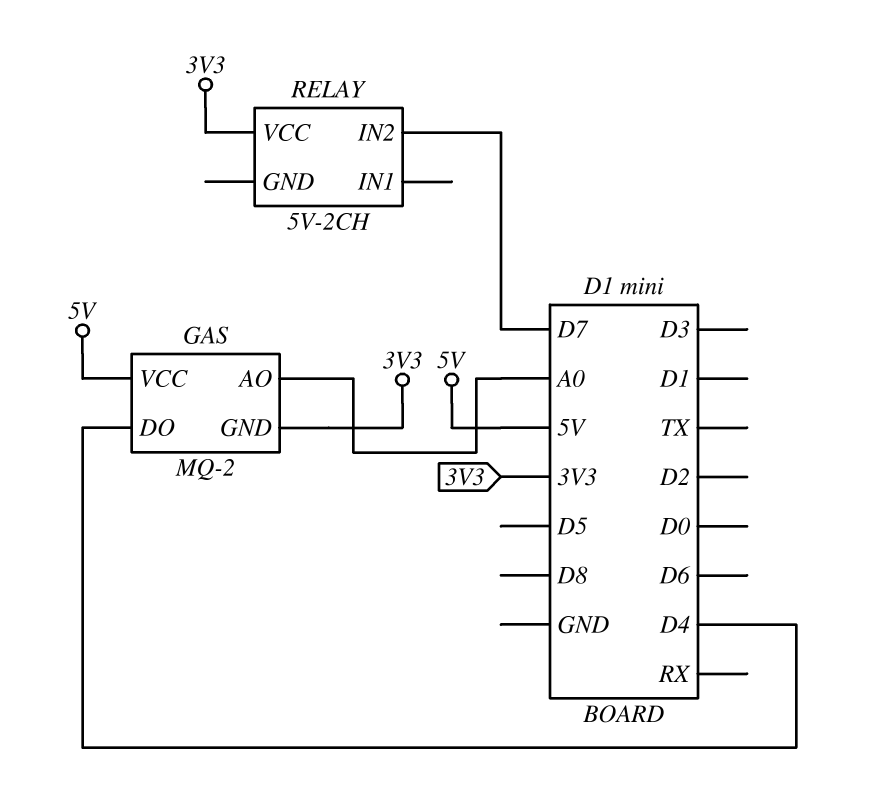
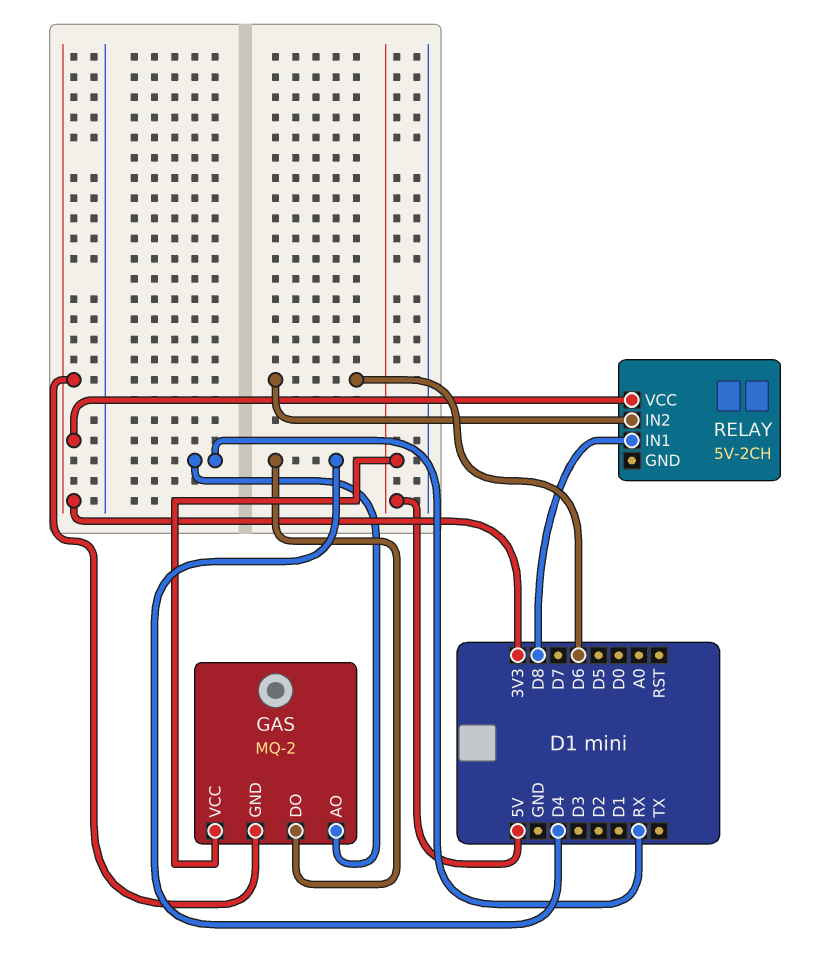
GAS pin AO: A0 -> RX
RELAY pin IN1: none -> D8
RELAY pin IN2: D7 -> D6

